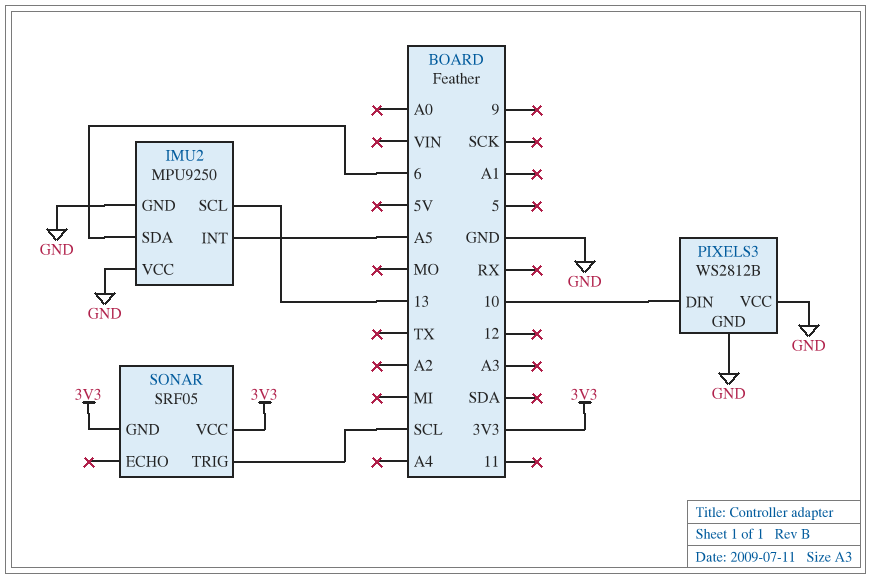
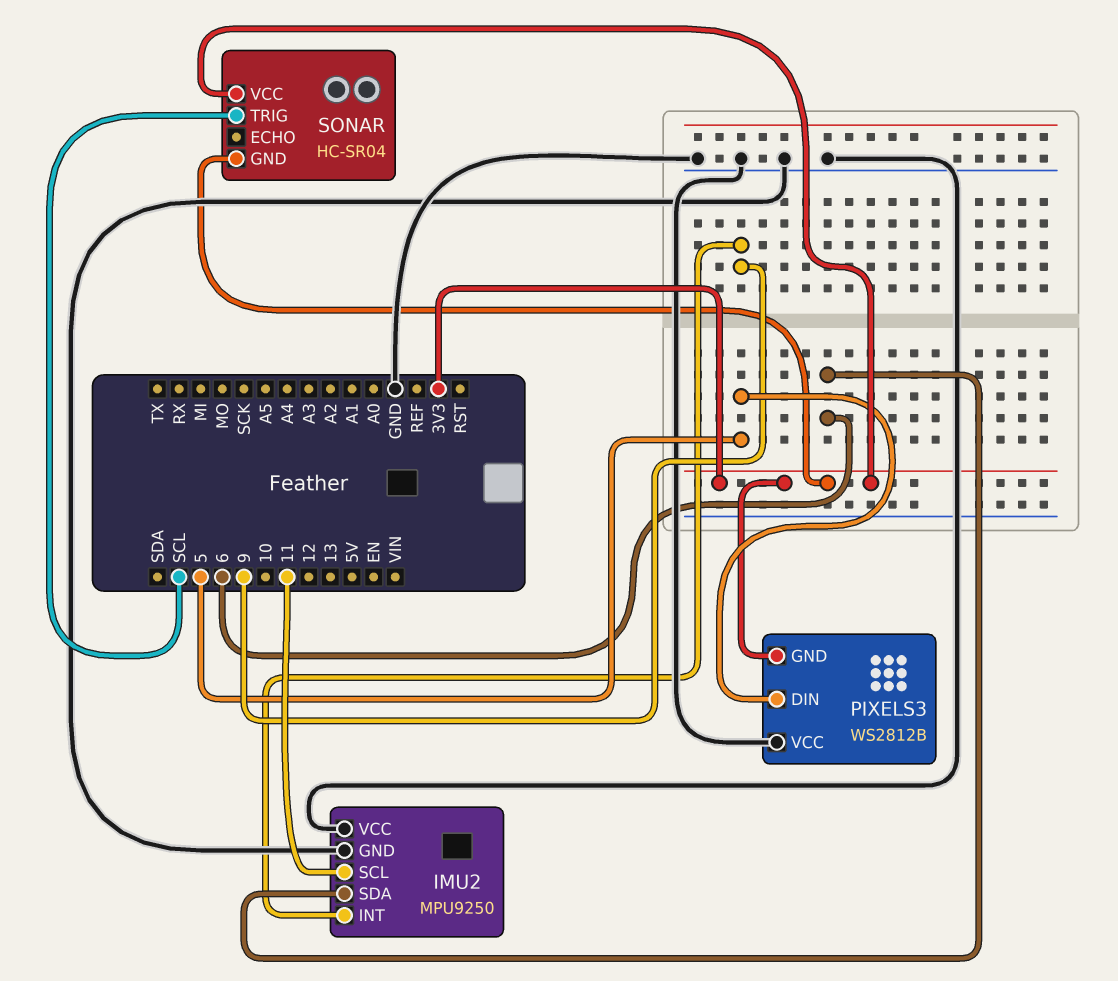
IMU2 pin INT: A5 -> 9
IMU2 pin SCL: 13 -> 11
PIXELS3 pin DIN: 10 -> 5
PIXELS3 pin GND: GND -> 3V3
SONAR: SRF05 -> HC-SR04

